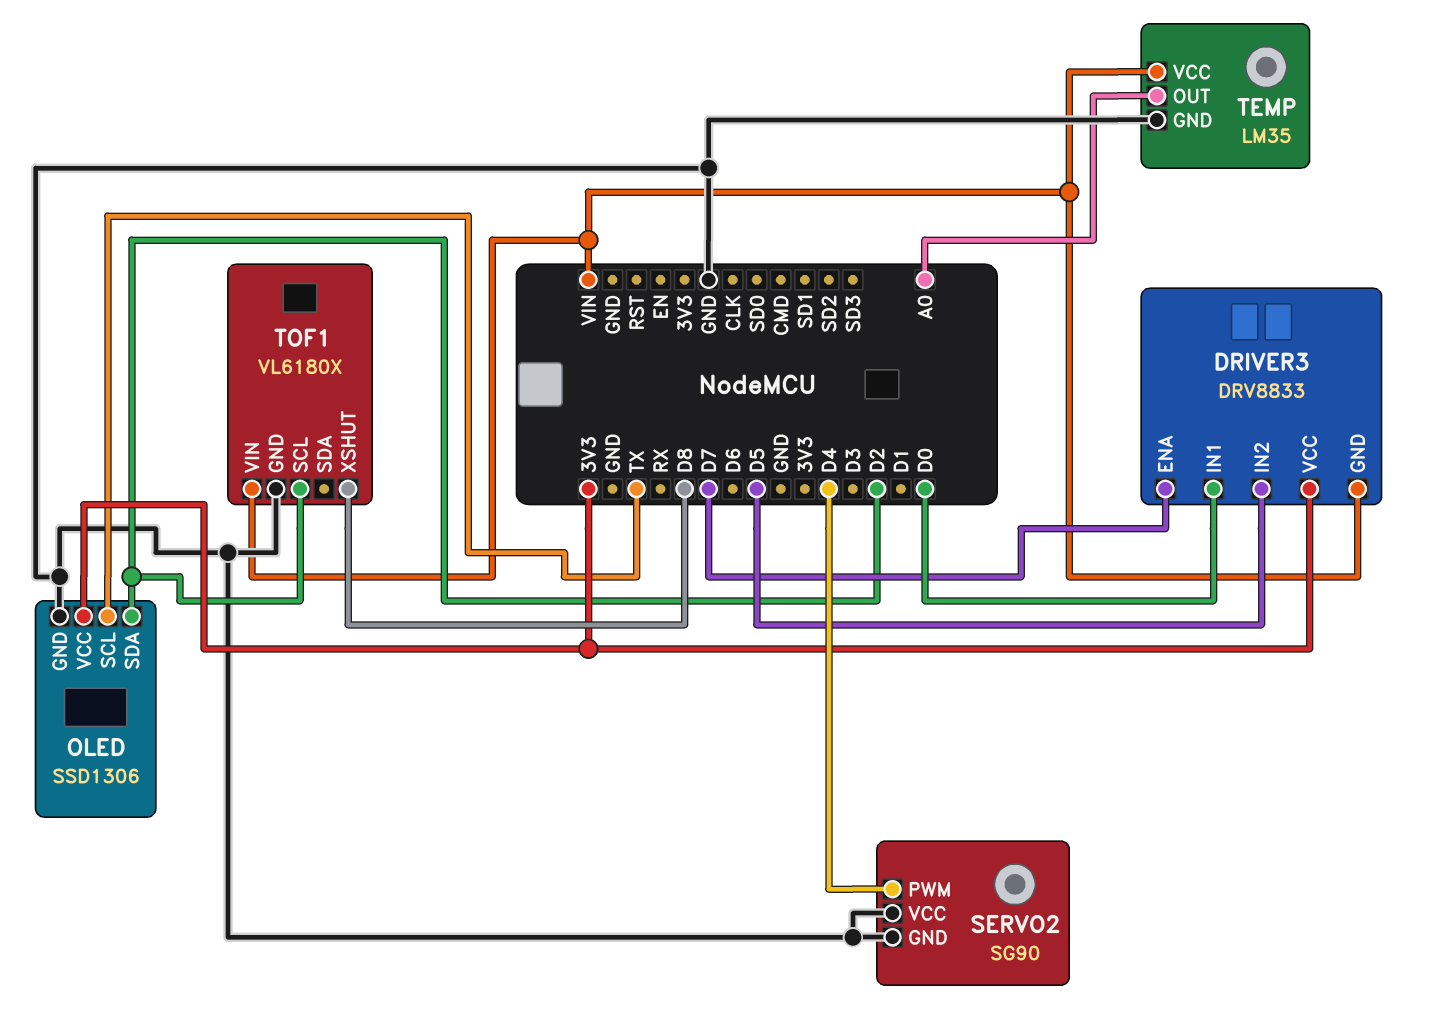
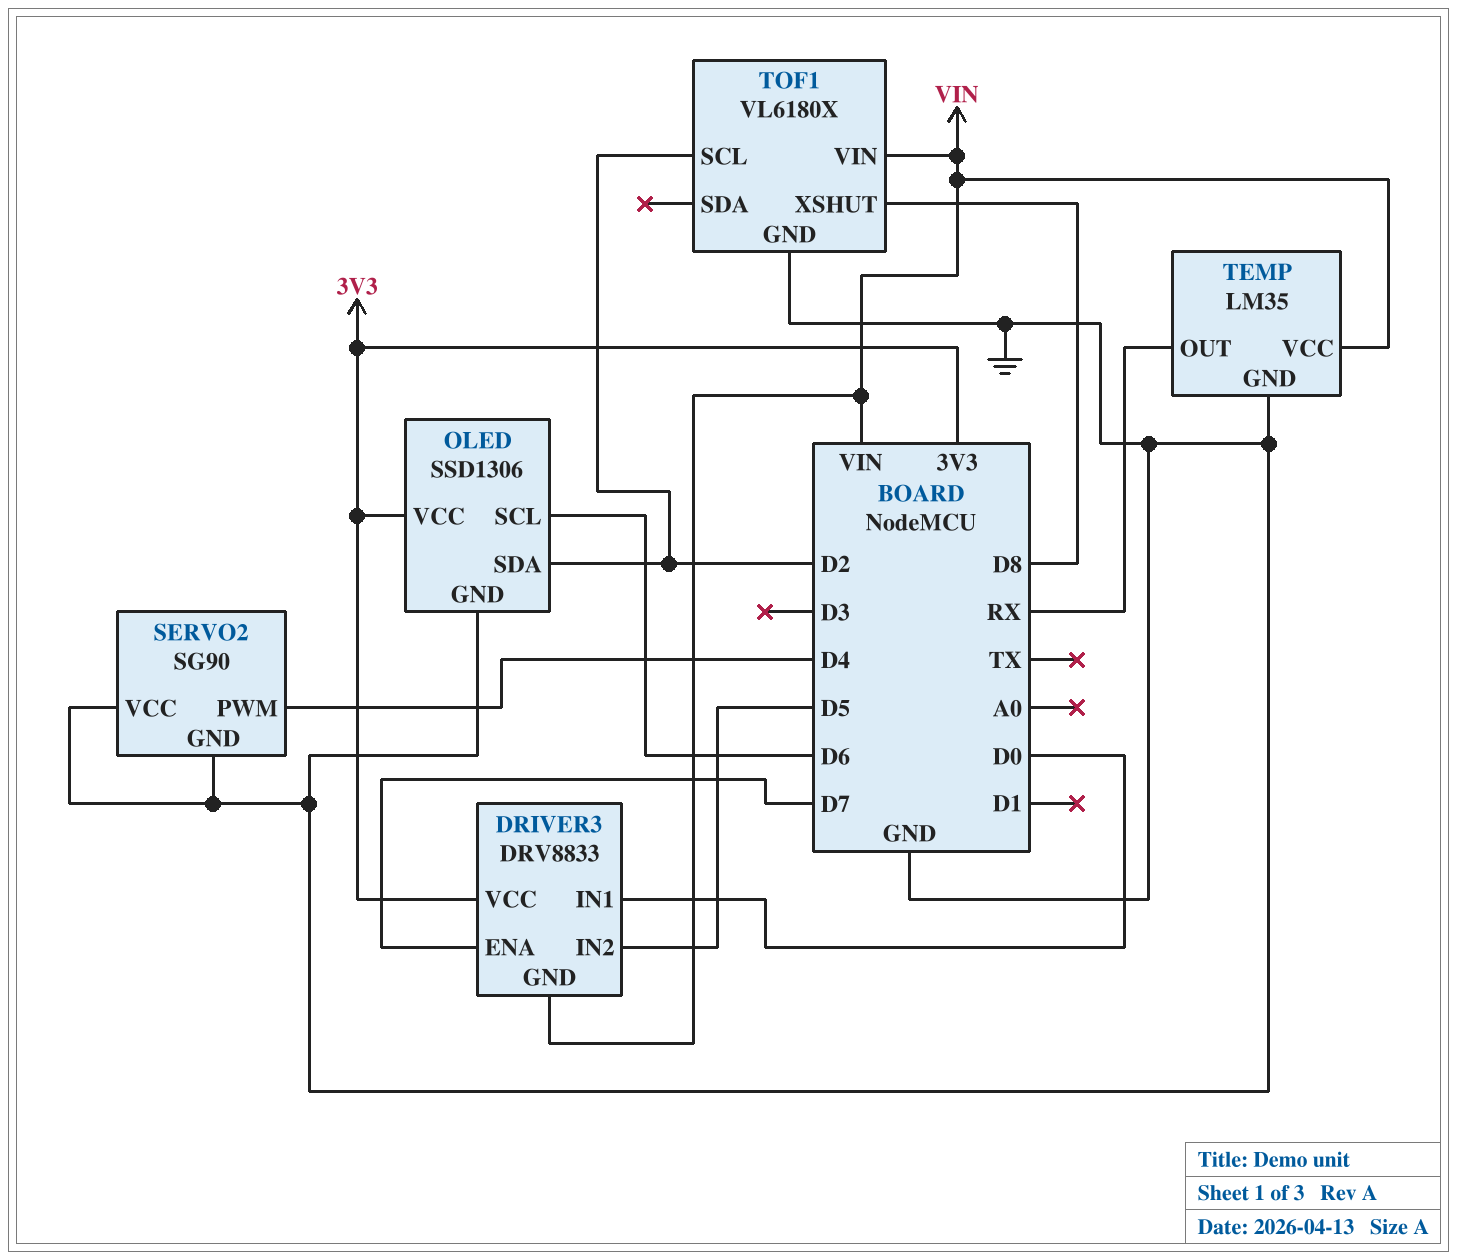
OLED pin SCL: TX -> D6
TEMP pin OUT: A0 -> RX

